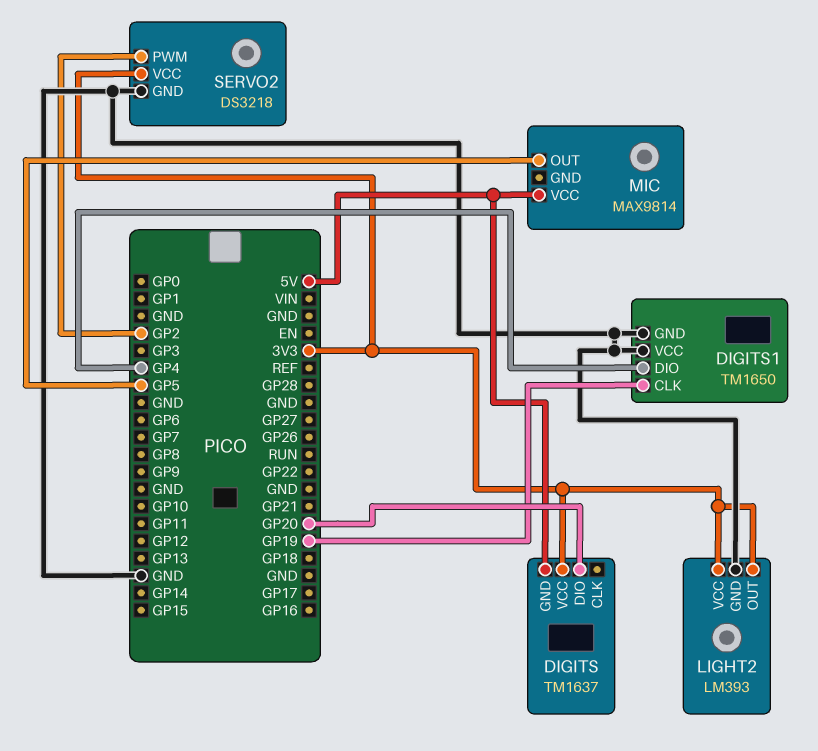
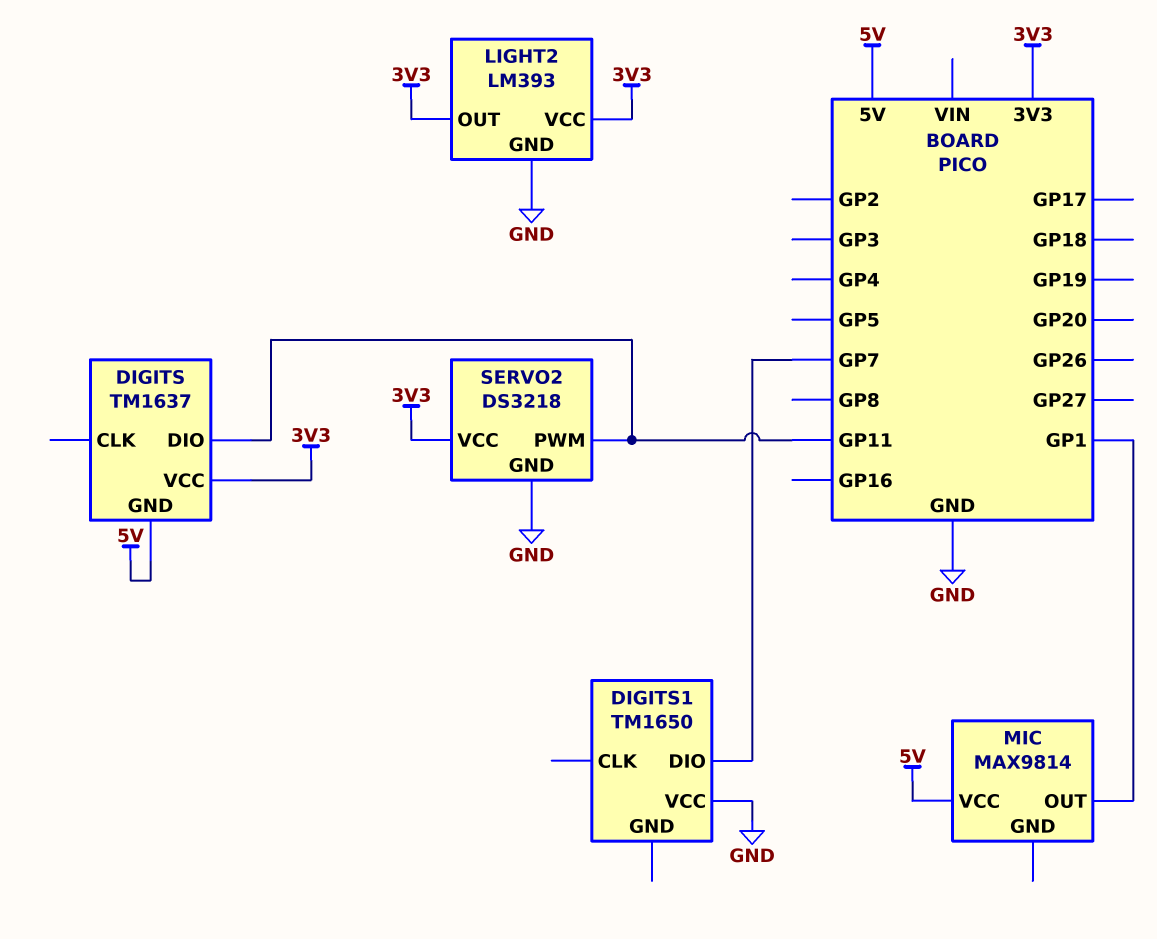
DIGITS pin DIO: GP20 -> GP11
DIGITS1 pin CLK: GP19 -> none
DIGITS1 pin DIO: GP4 -> GP7
DIGITS1 pin GND: GND -> none
MIC pin OUT: GP5 -> GP1
SERVO2 pin PWM: GP2 -> GP11

